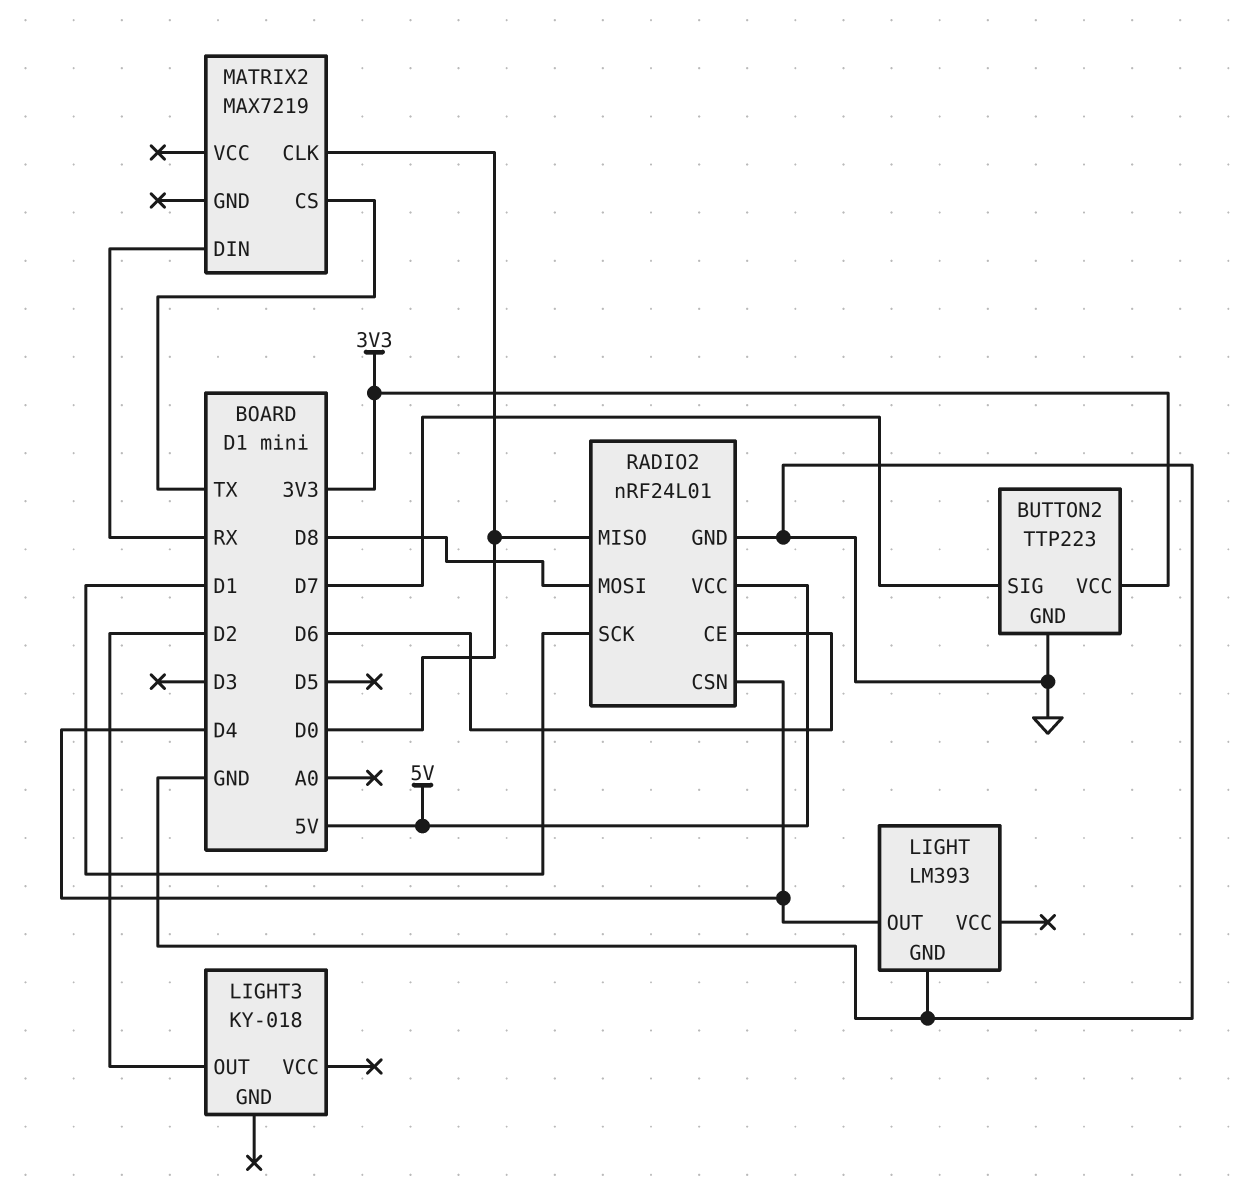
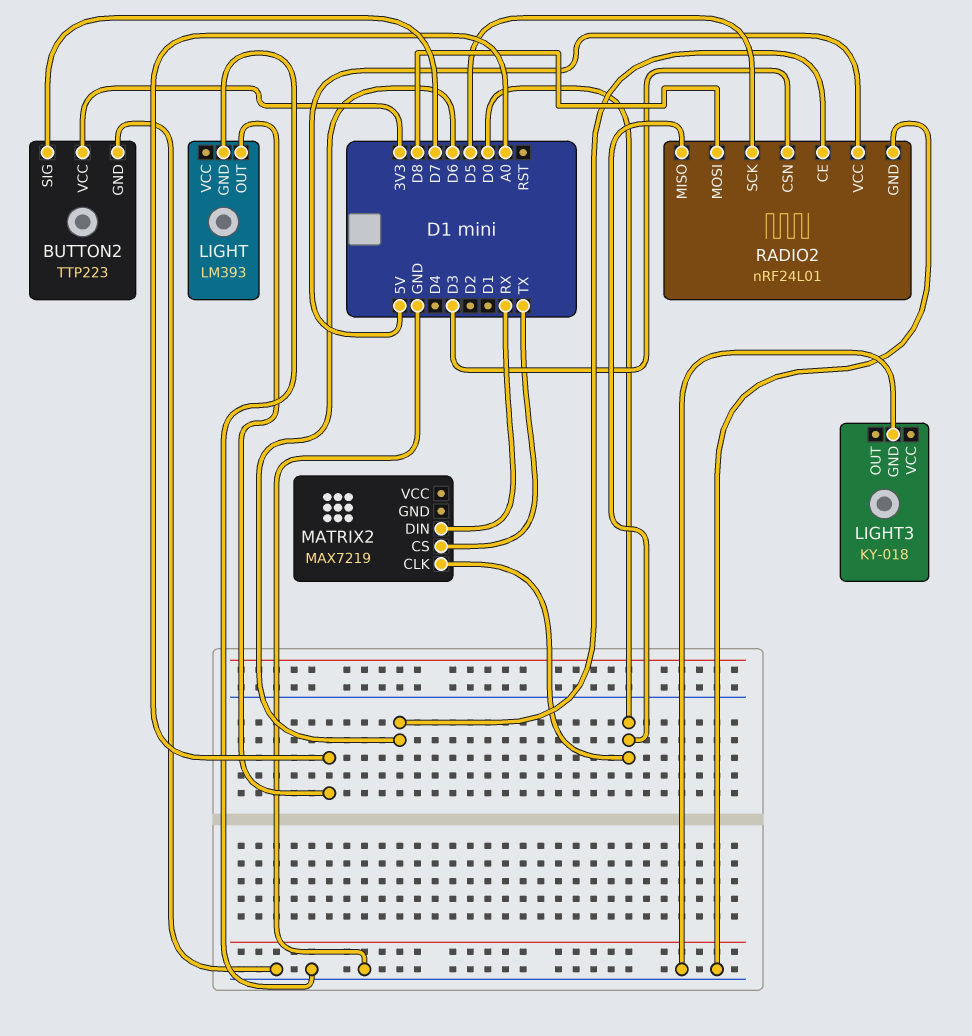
LIGHT pin OUT: D4 -> A0
LIGHT3 pin GND: none -> GND
LIGHT3 pin OUT: D2 -> none
RADIO2 pin CSN: D4 -> D3
RADIO2 pin SCK: D1 -> D5

